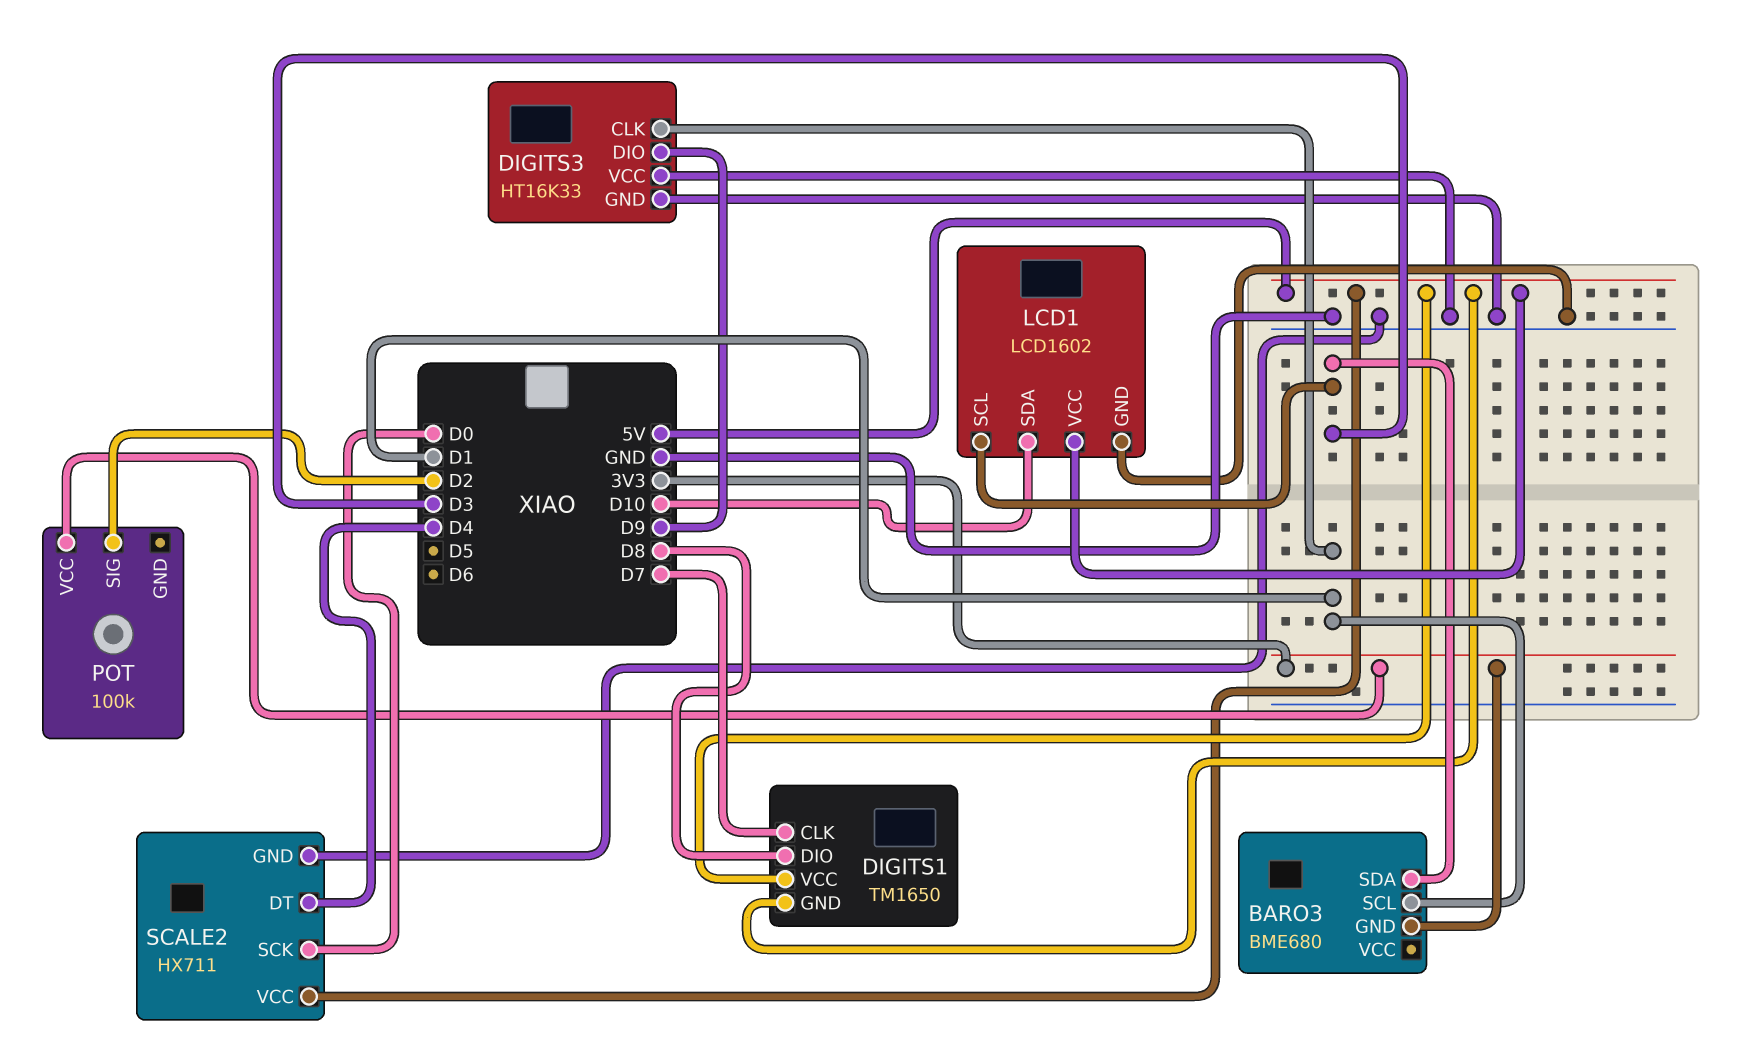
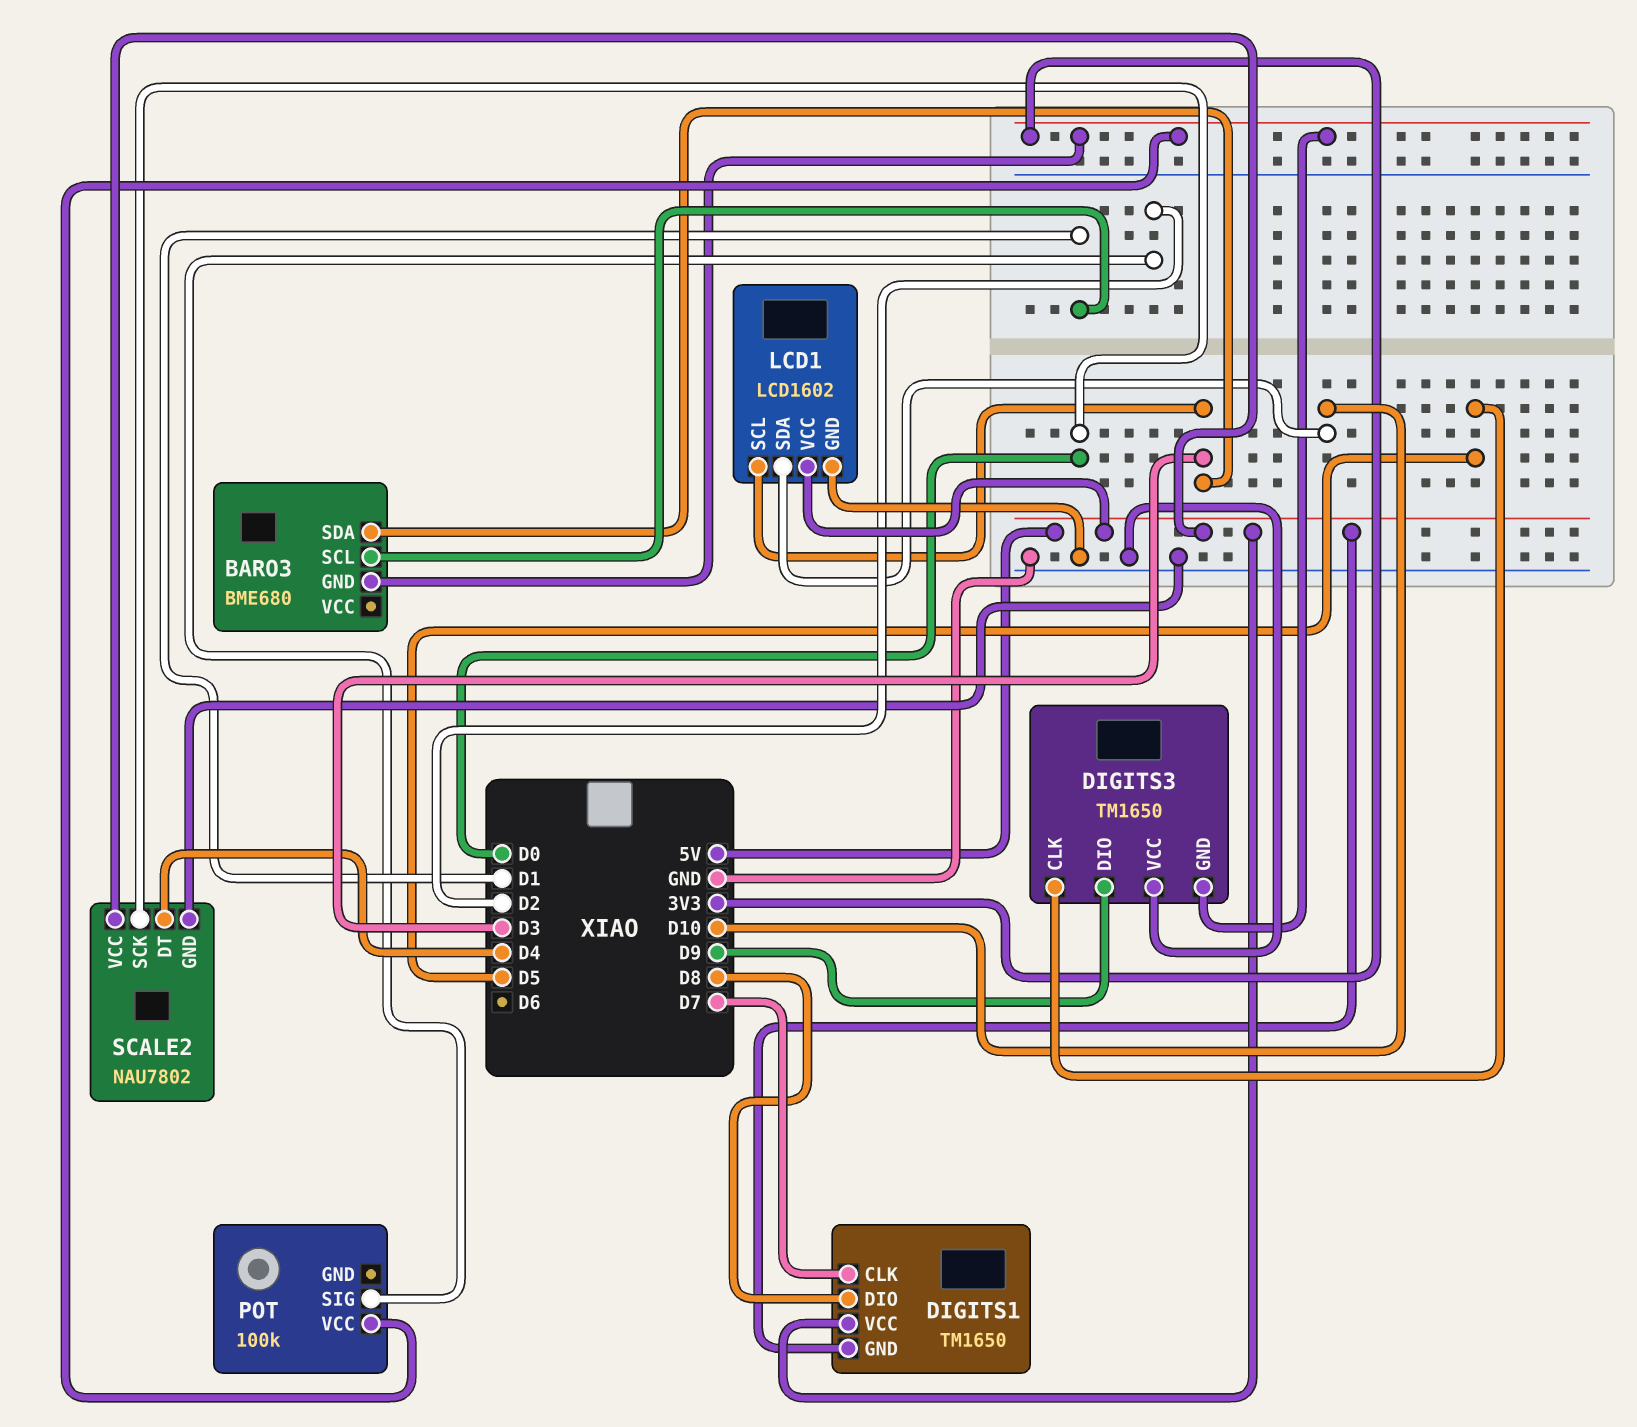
DIGITS3: HT16K33 -> TM1650
DIGITS3 pin CLK: D1 -> D5
DIGITS3 pin GND: GND -> 3V3
SCALE2: HX711 -> NAU7802

